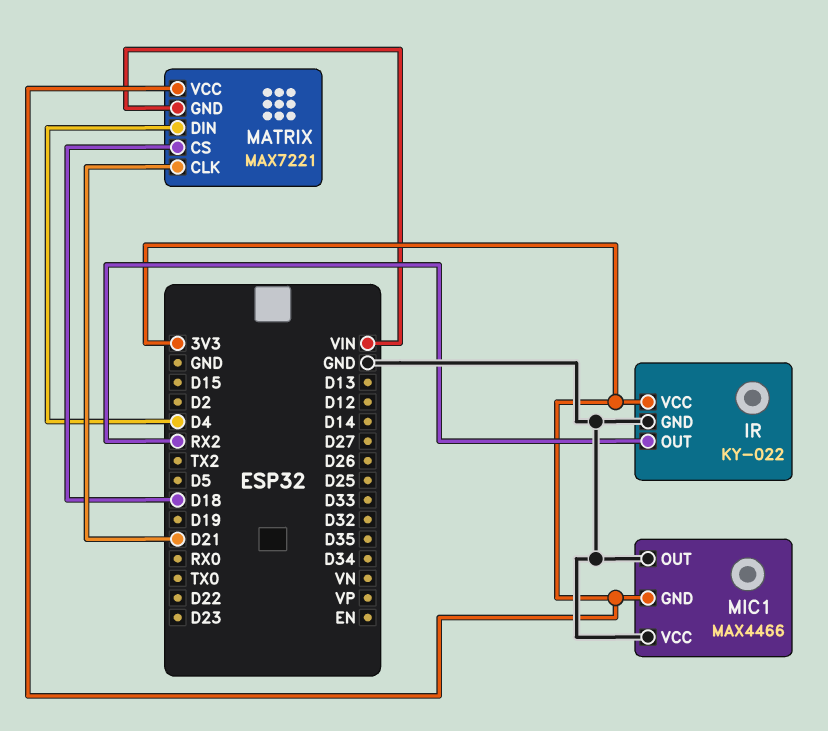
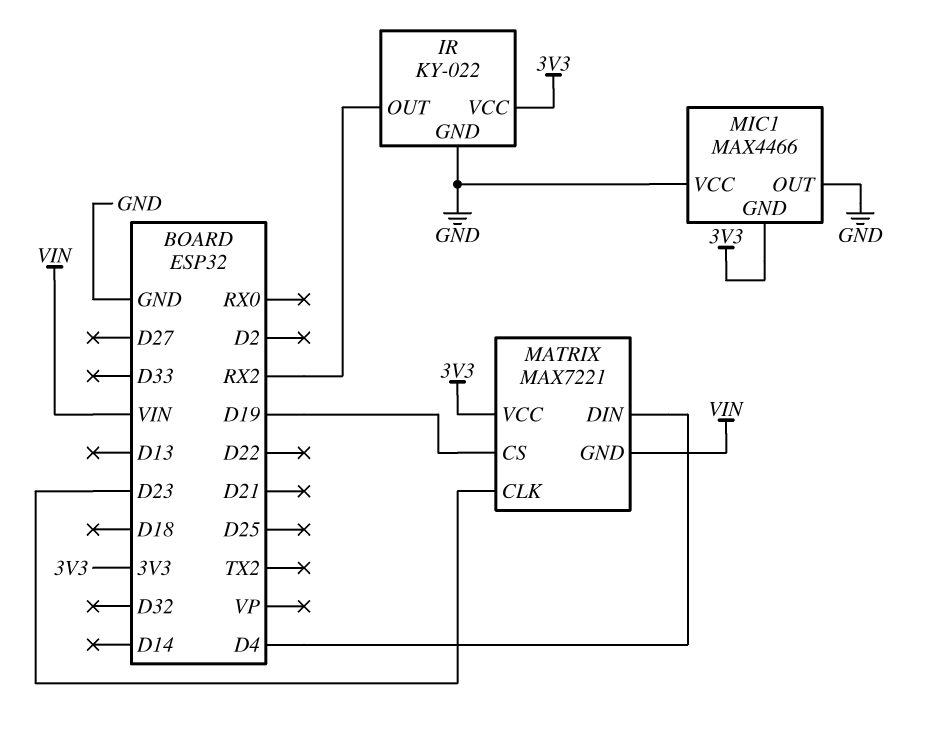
MATRIX pin CLK: D21 -> D23
MATRIX pin CS: D18 -> D19

